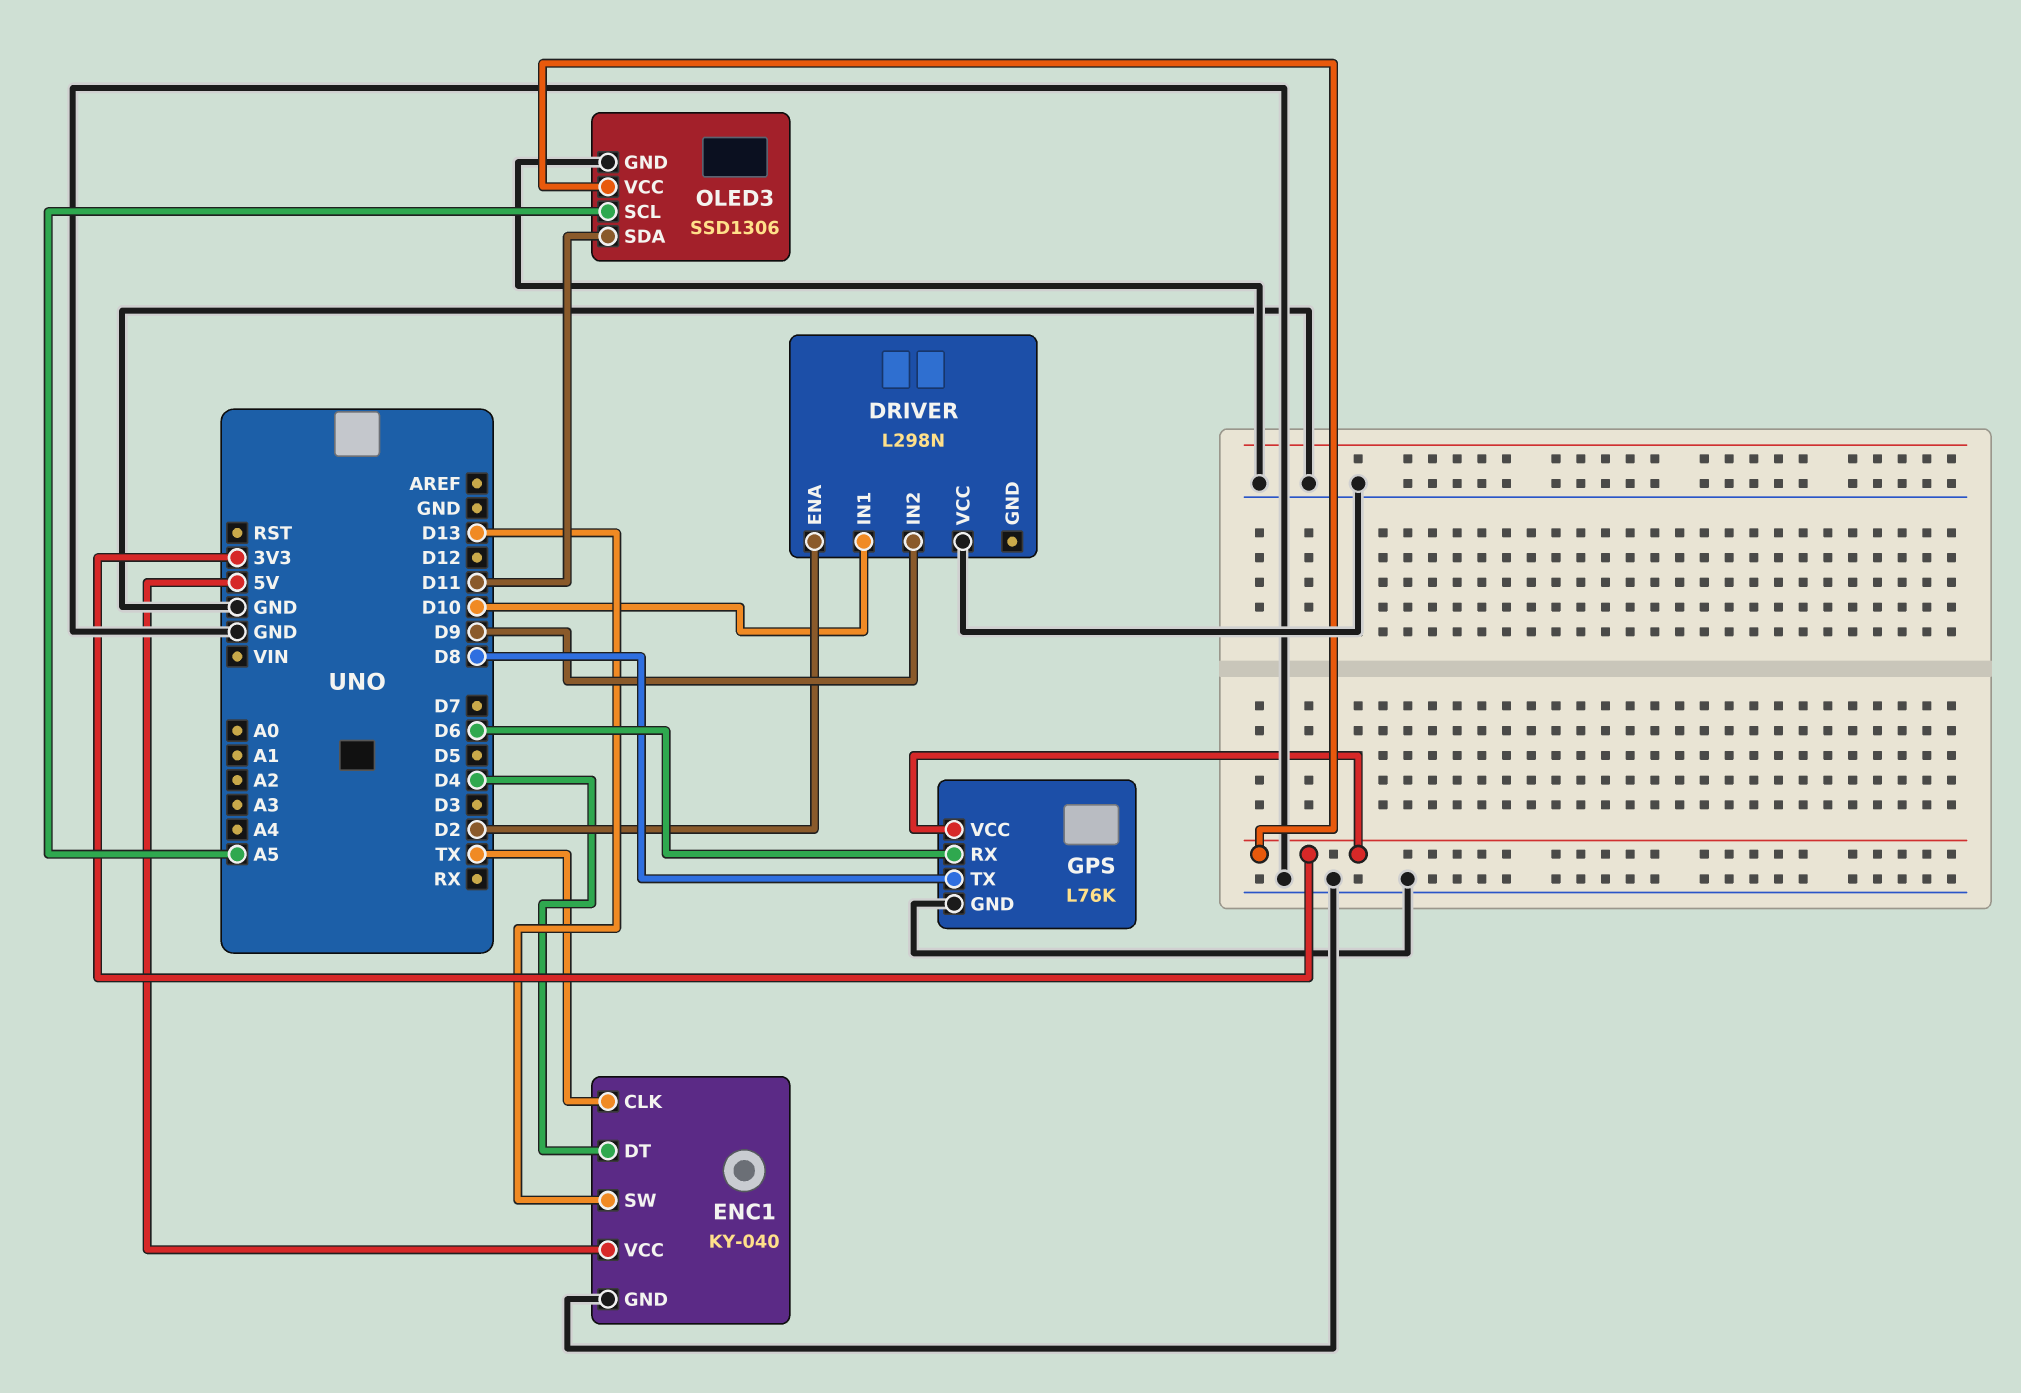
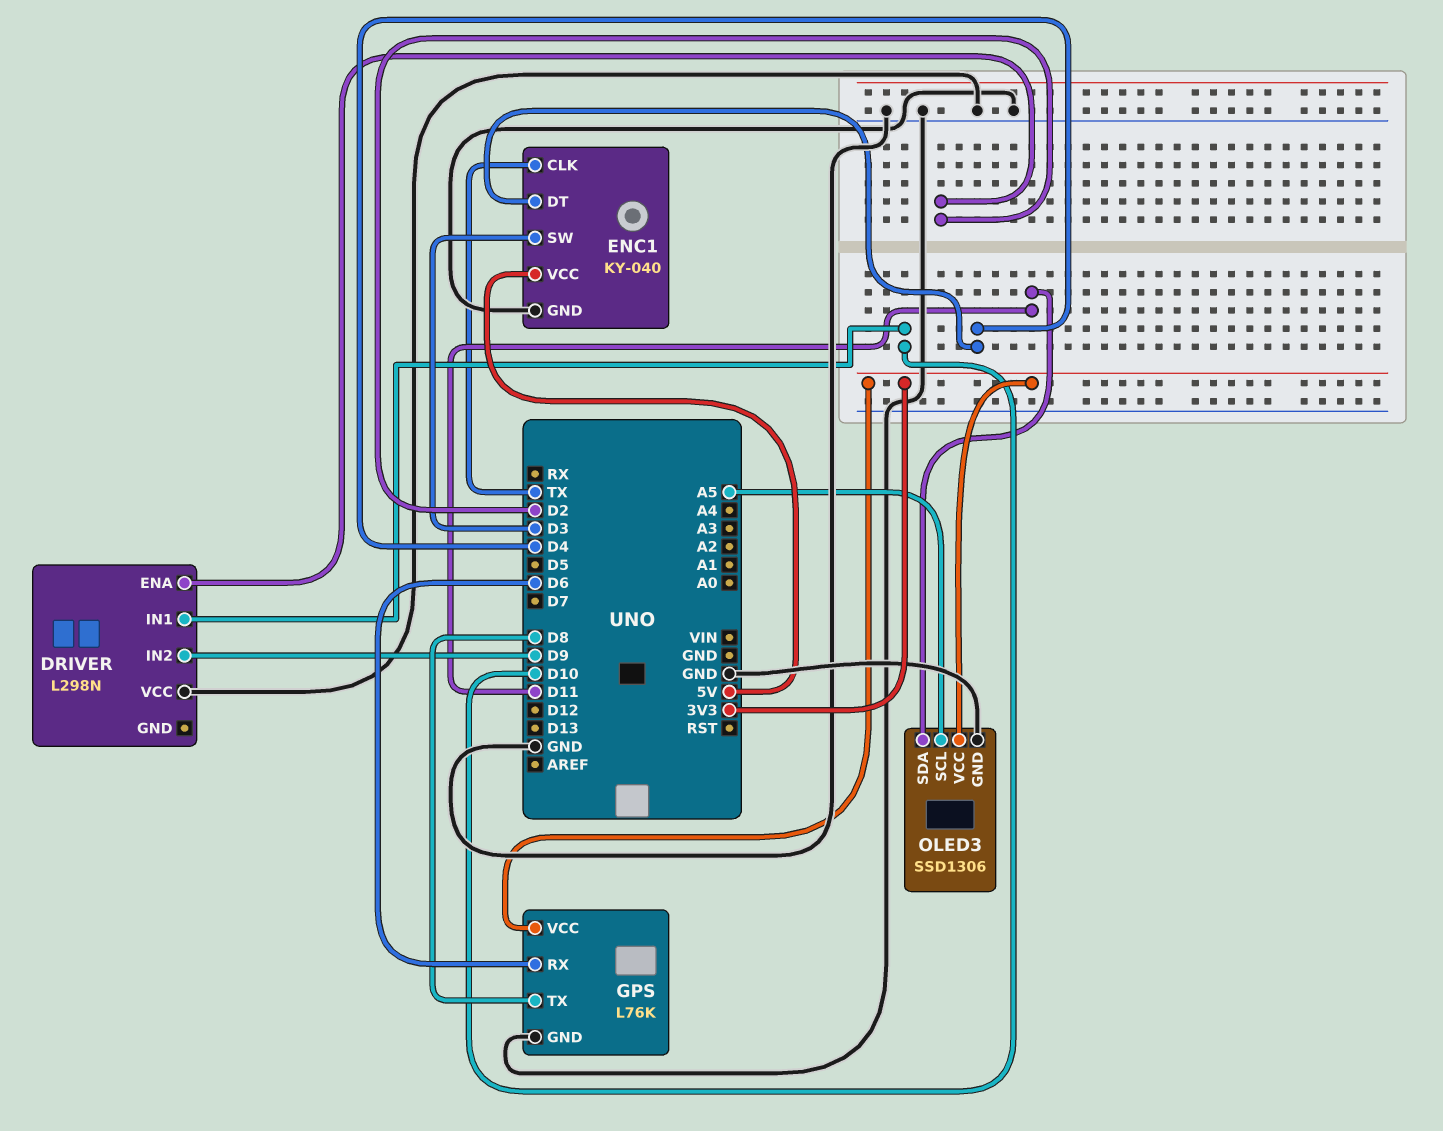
ENC1 pin SW: D13 -> D3

